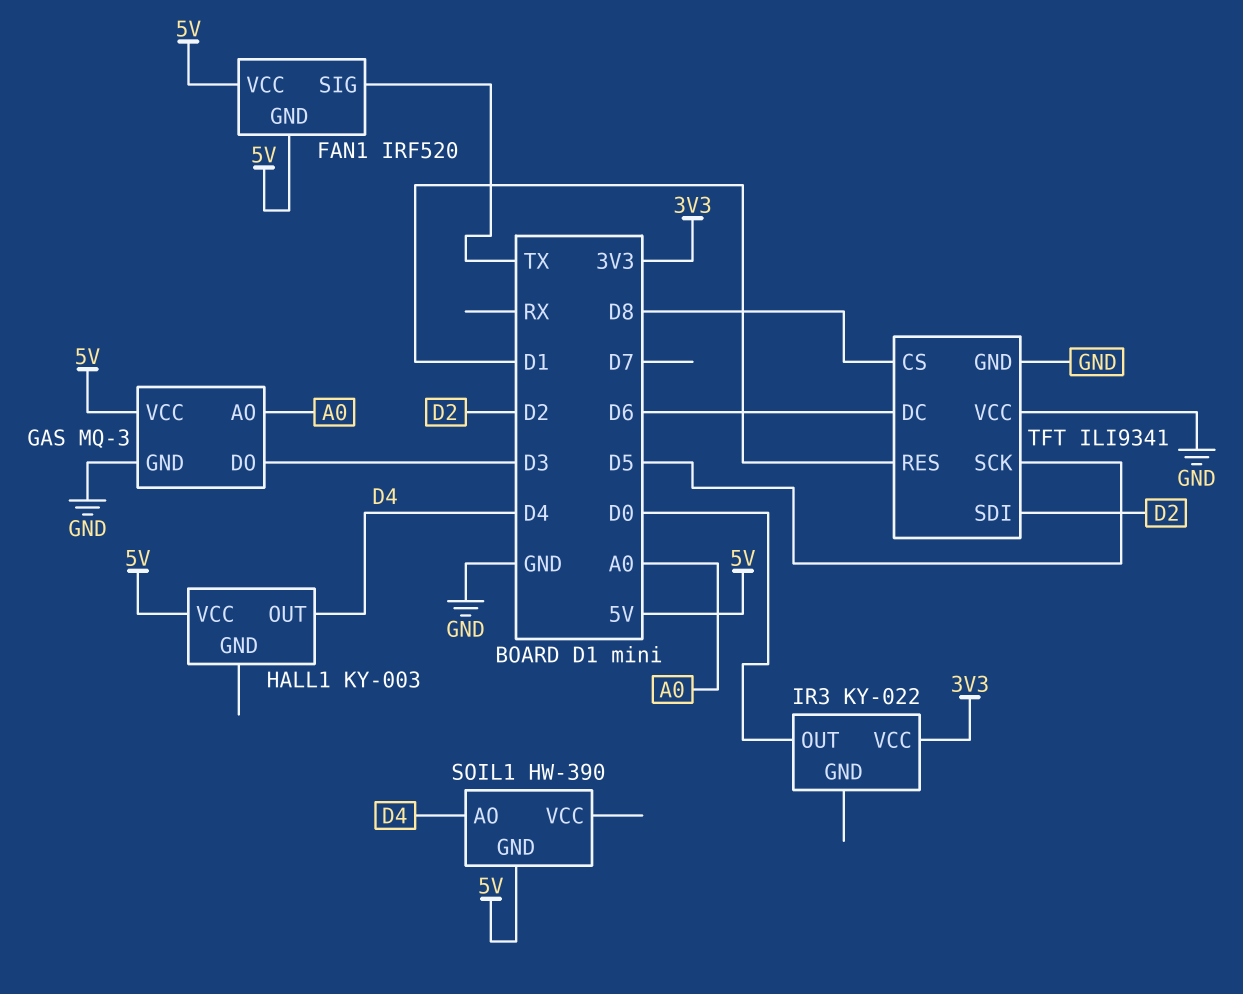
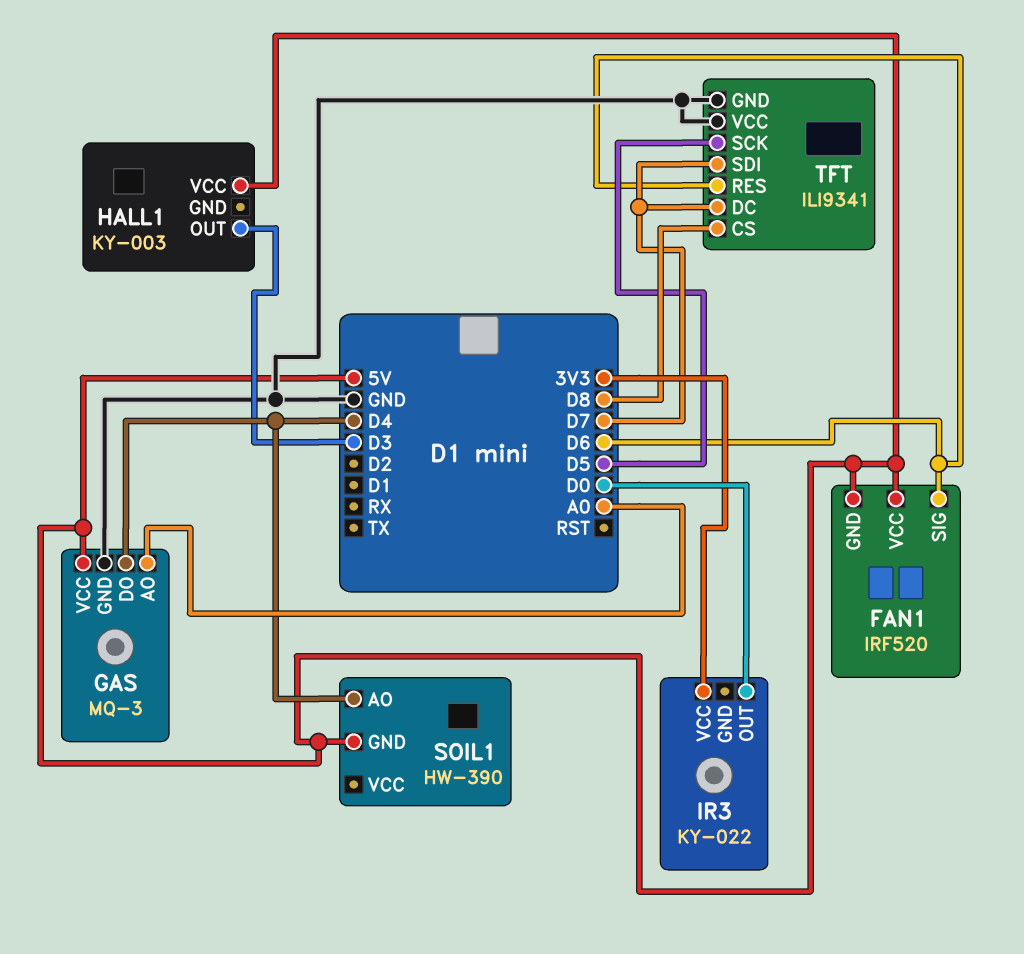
FAN1 pin SIG: TX -> D6
GAS pin DO: D3 -> D4
HALL1 pin OUT: D4 -> D3
TFT pin DC: D6 -> D7
TFT pin RES: D1 -> D6
TFT pin SDI: D2 -> D7

